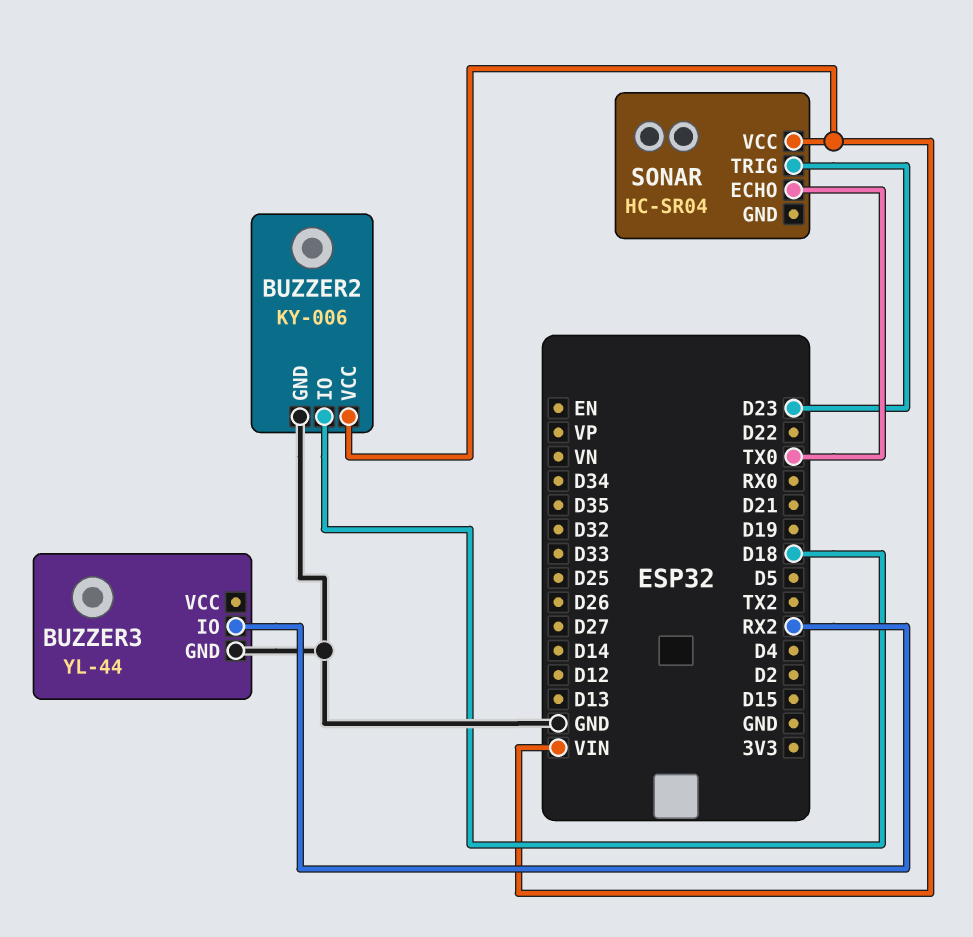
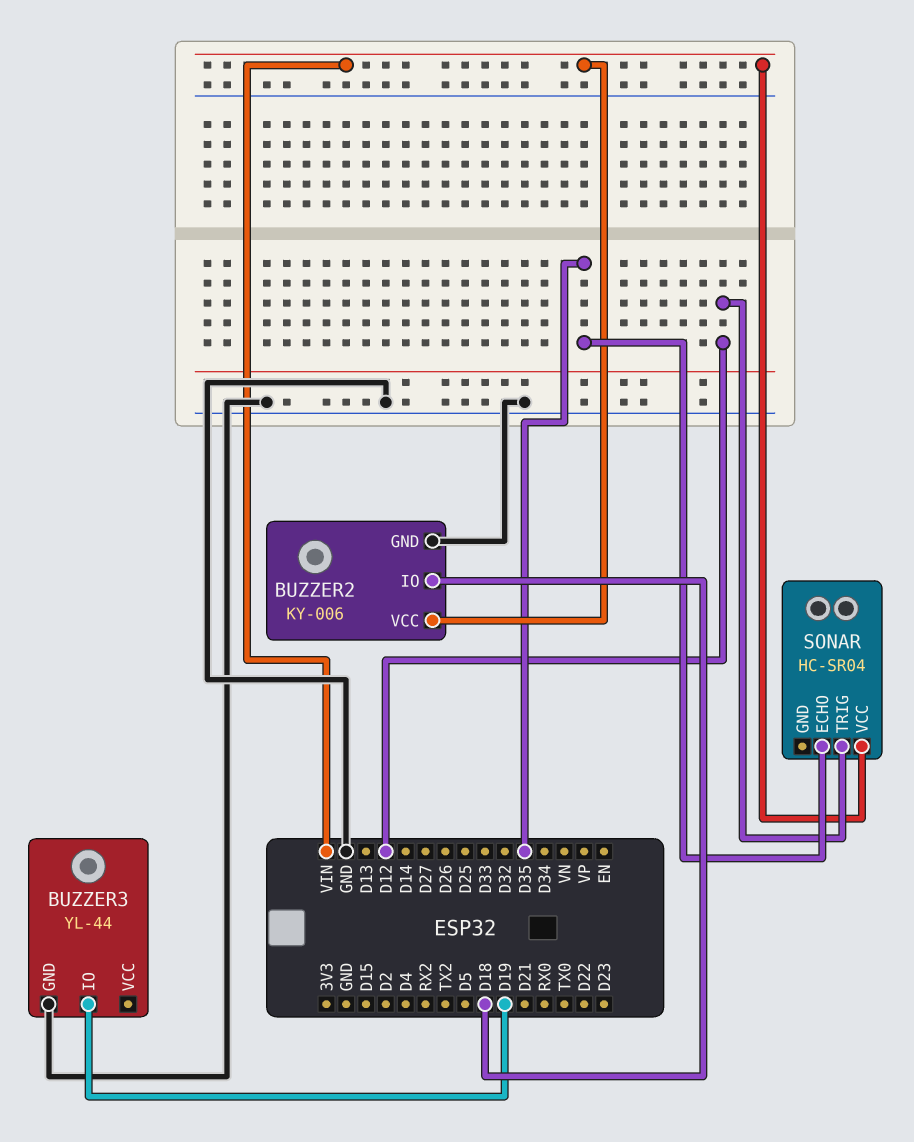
BUZZER3 pin IO: RX2 -> D19
SONAR pin ECHO: TX0 -> D35
SONAR pin TRIG: D23 -> D12

